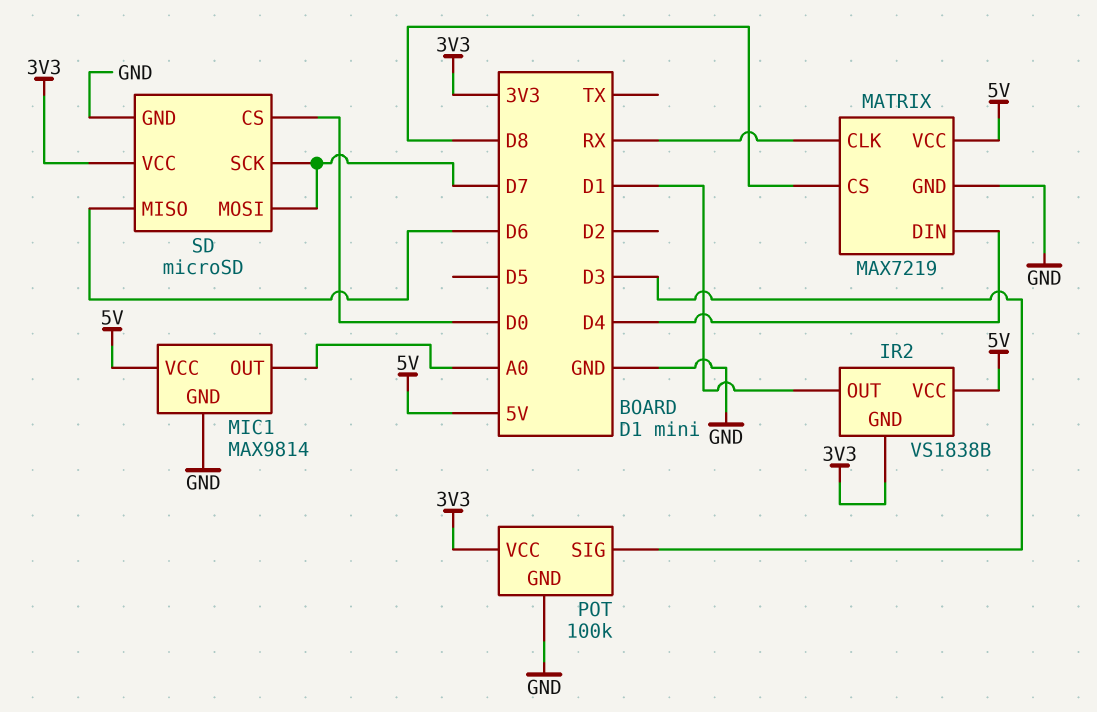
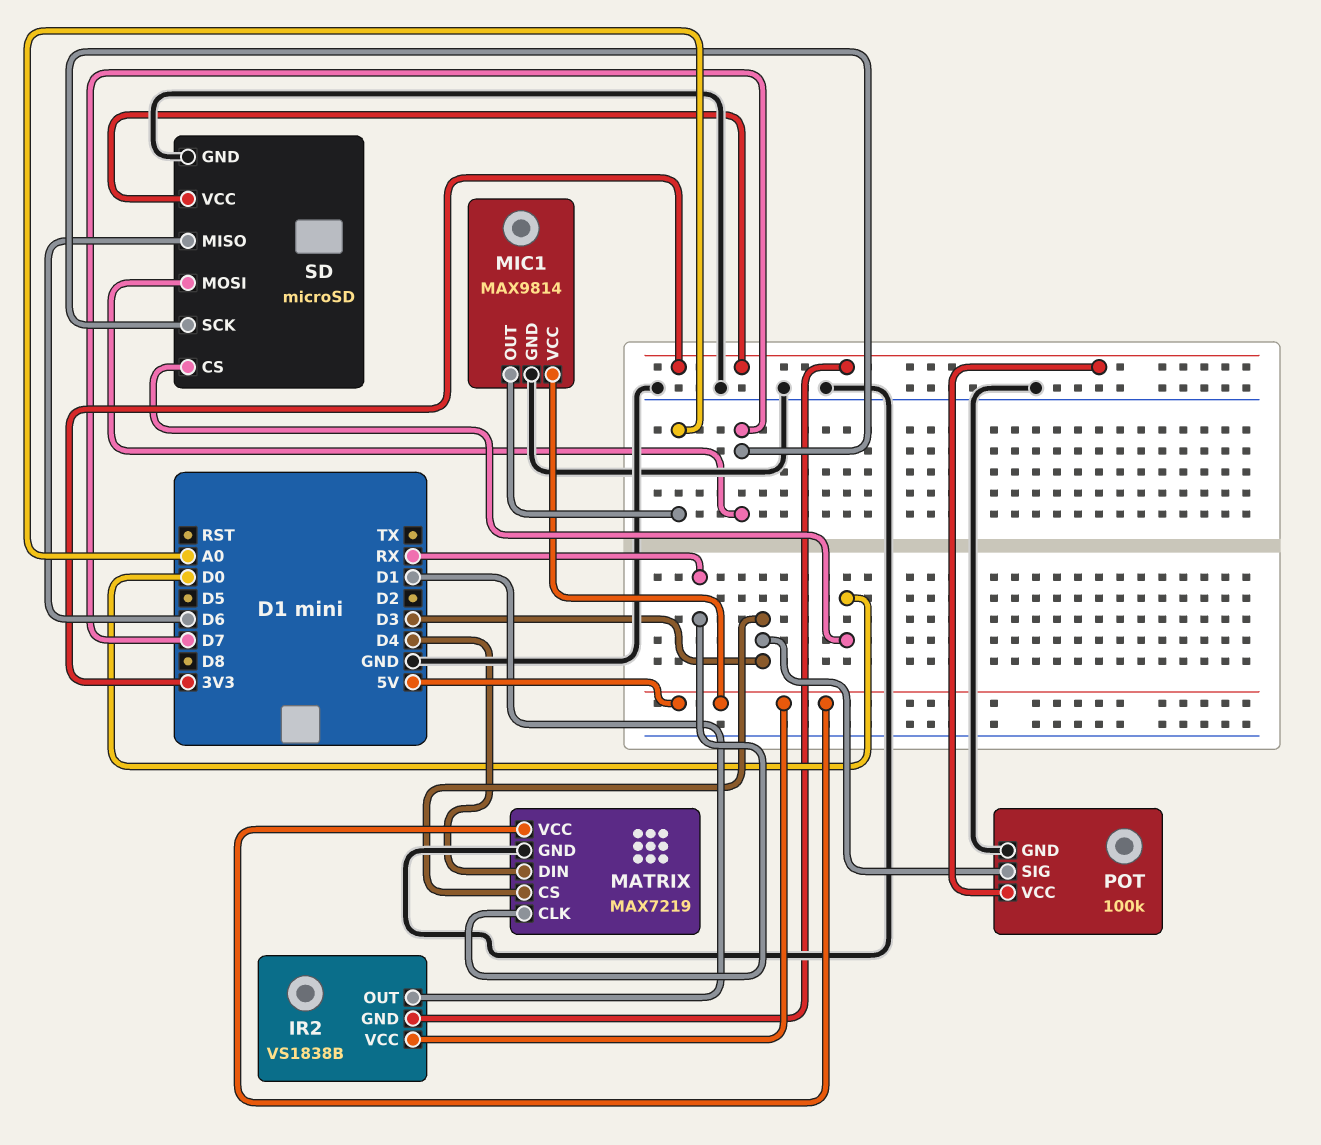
MATRIX pin CS: D8 -> D3

